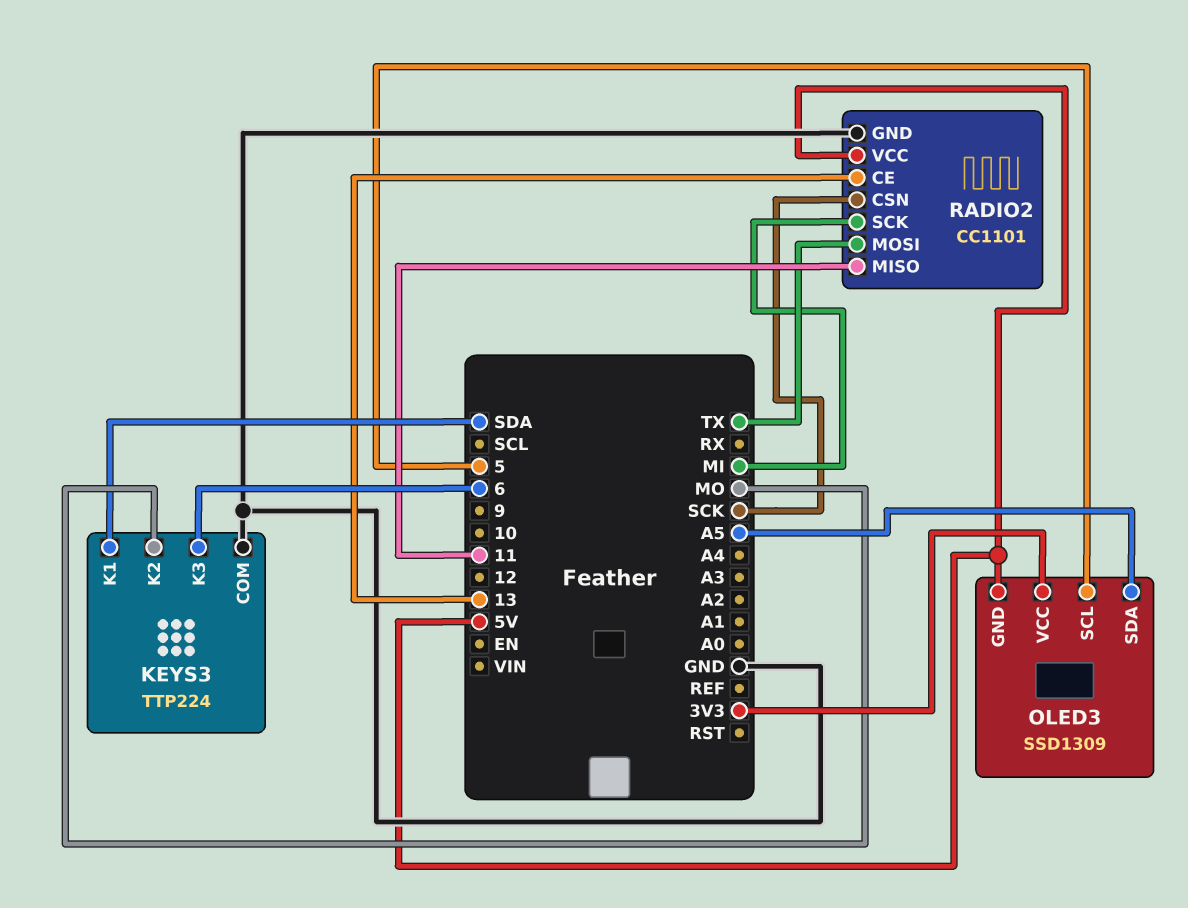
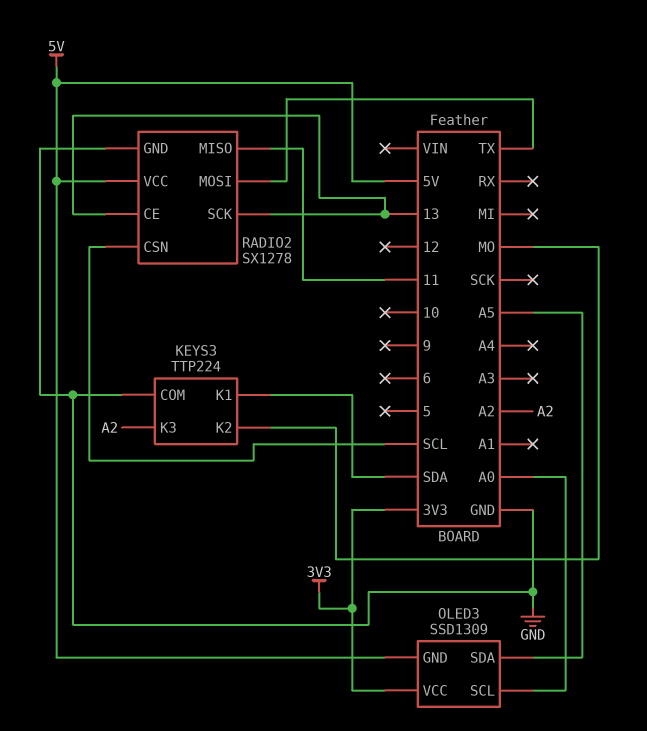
KEYS3 pin K3: 6 -> A2
OLED3 pin SCL: 5 -> A0
RADIO2: CC1101 -> SX1278
RADIO2 pin CSN: SCK -> SCL
RADIO2 pin SCK: MI -> 13

